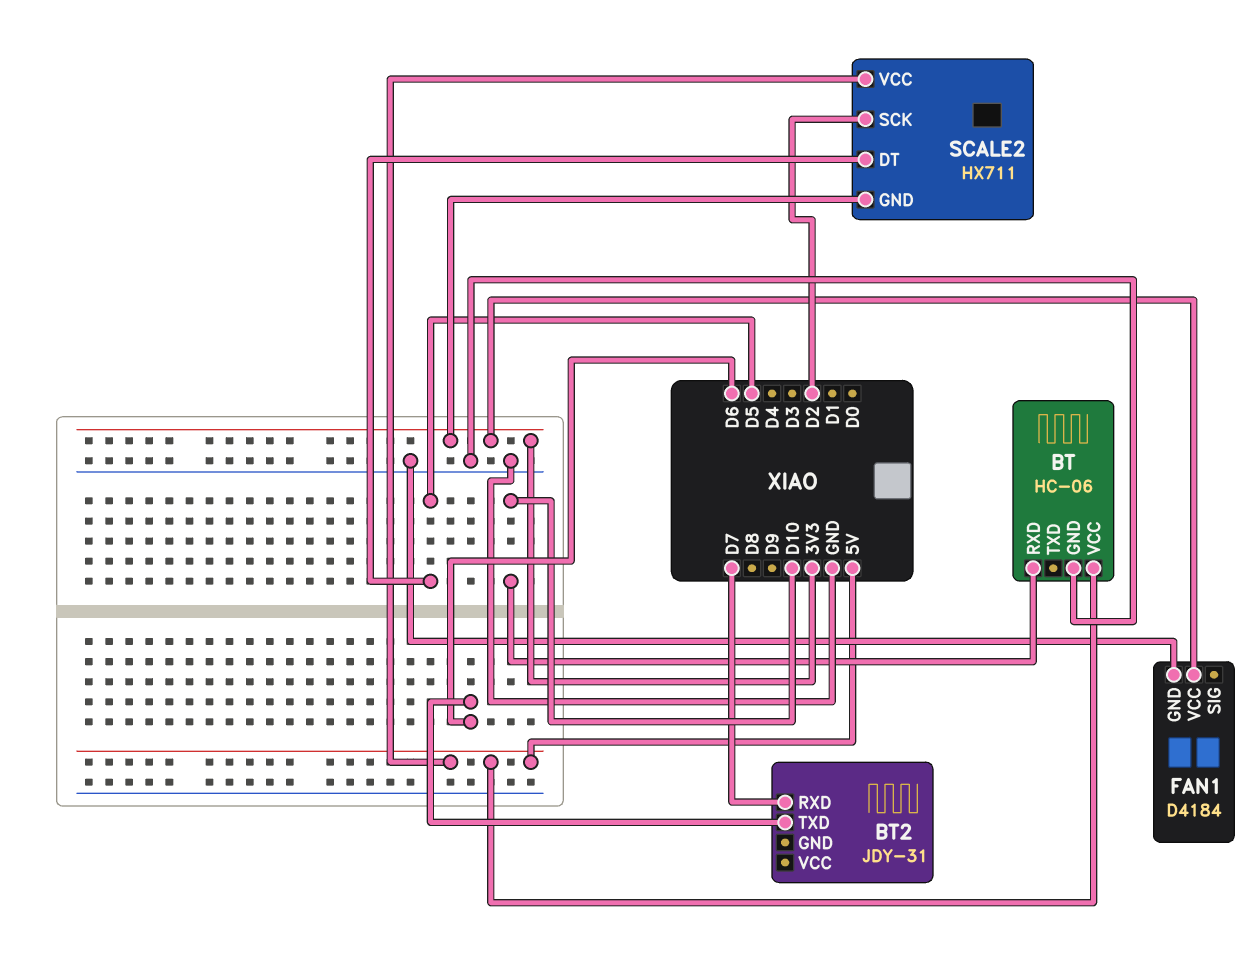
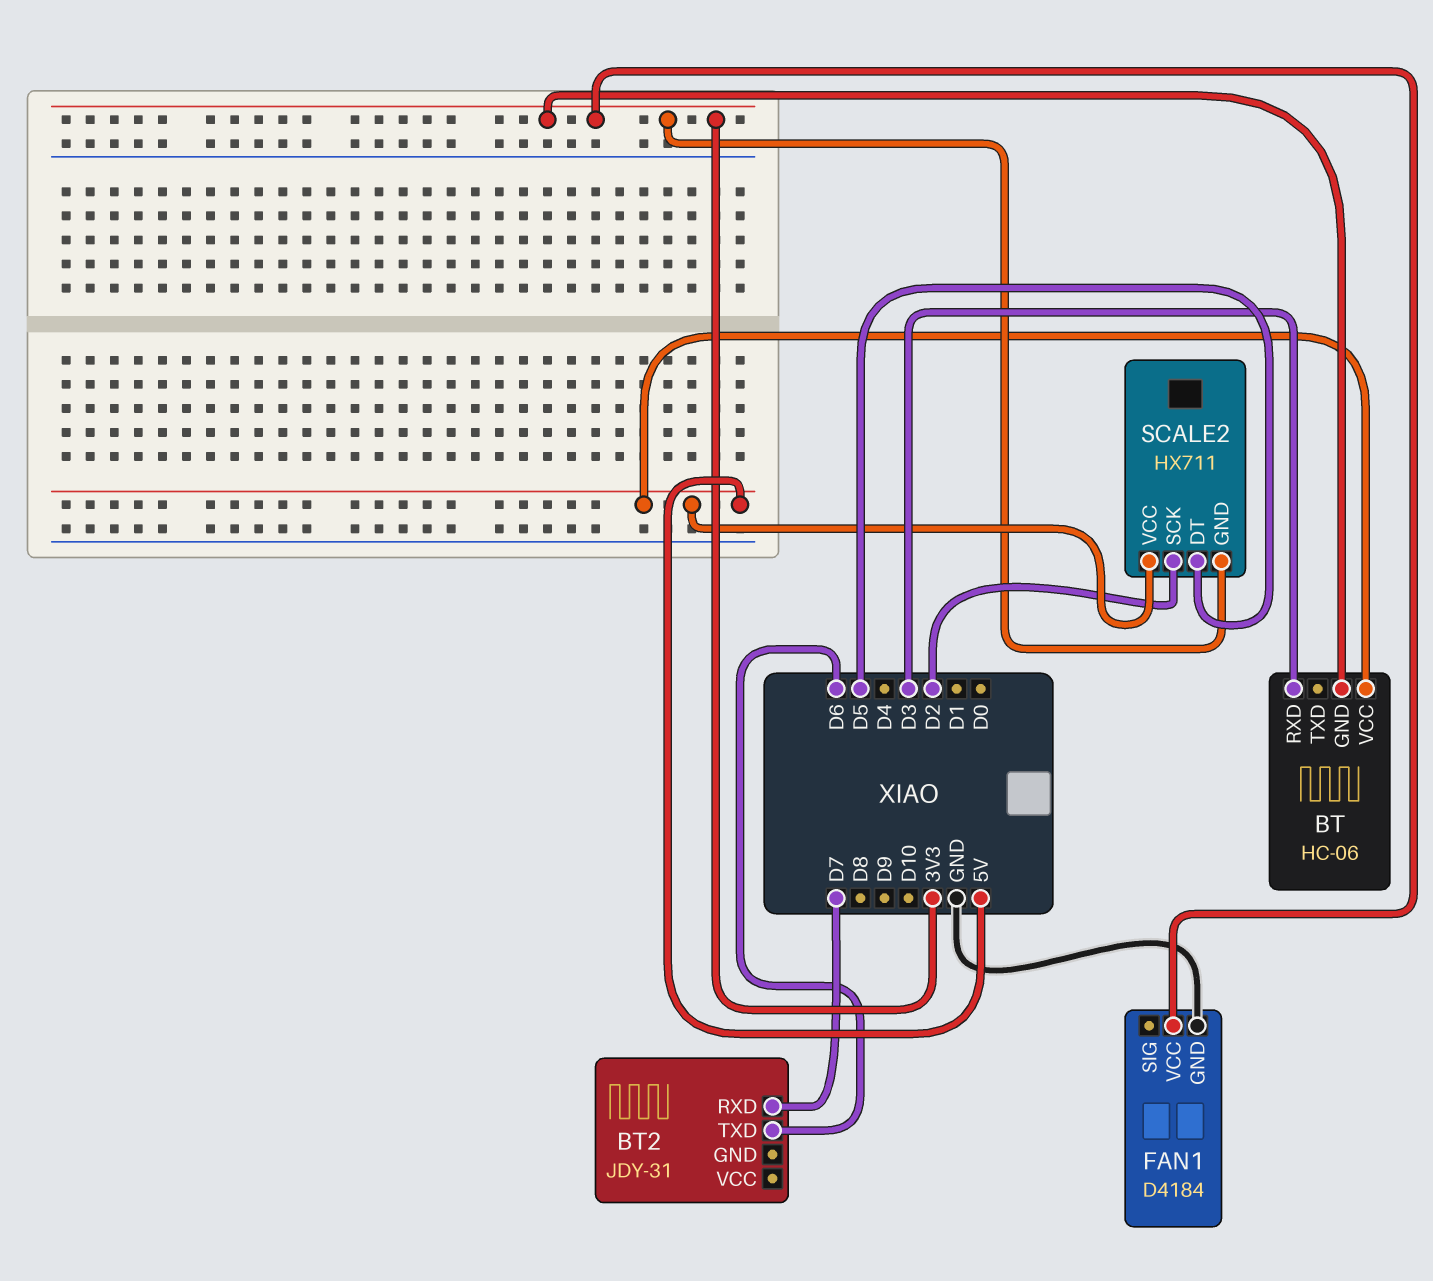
BT pin GND: GND -> 3V3
BT pin RXD: D10 -> D3

